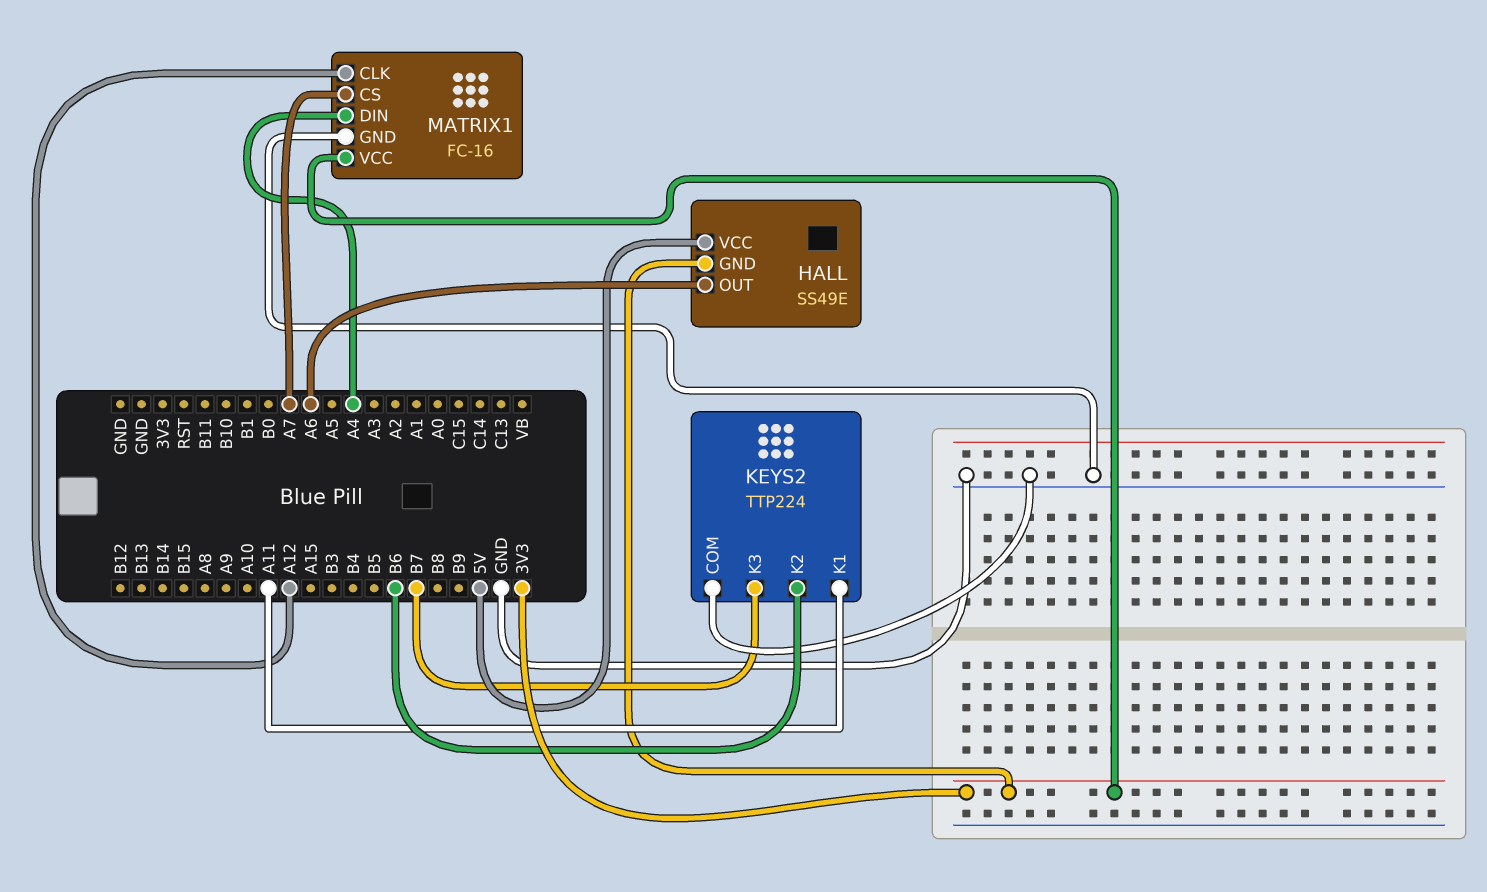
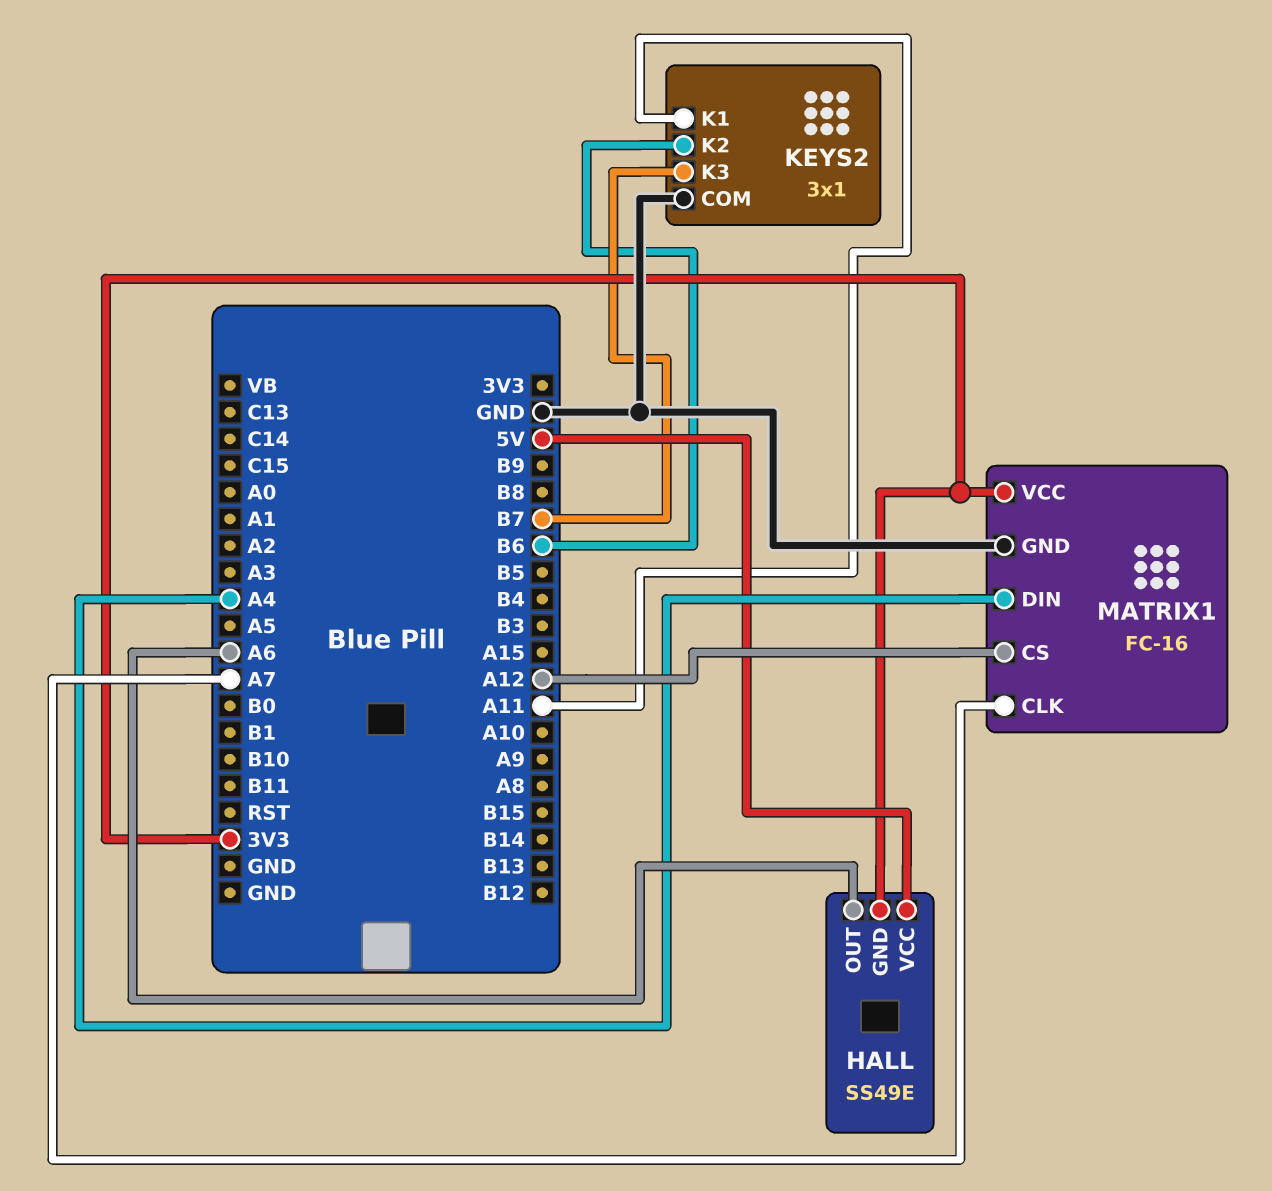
KEYS2: TTP224 -> 3x1
MATRIX1 pin CLK: A12 -> A7
MATRIX1 pin CS: A7 -> A12

